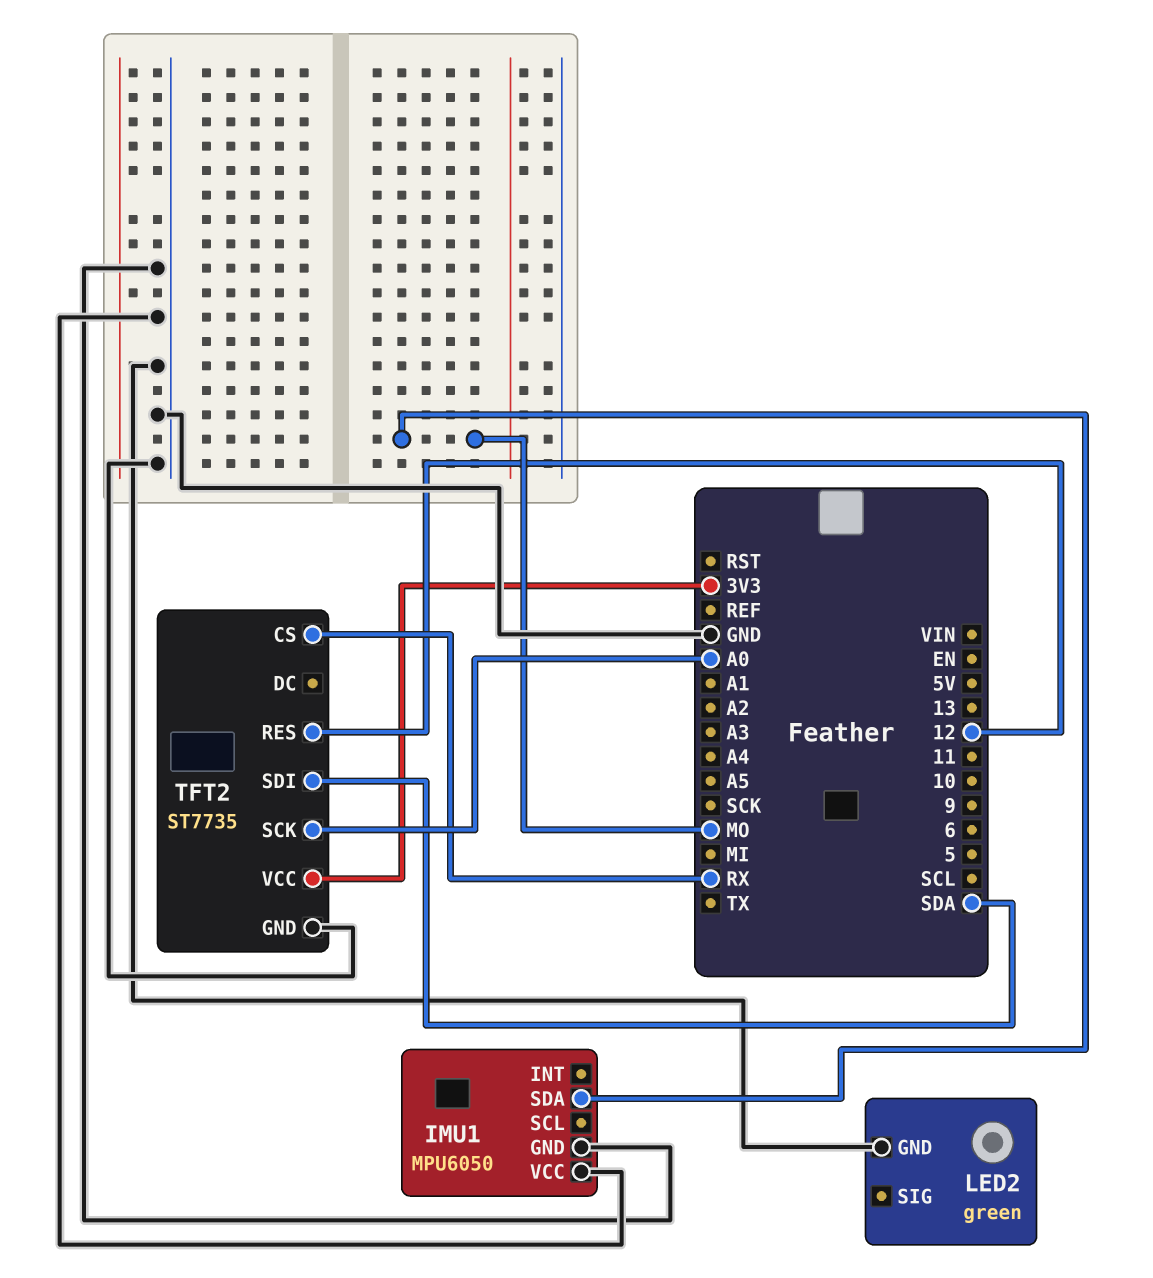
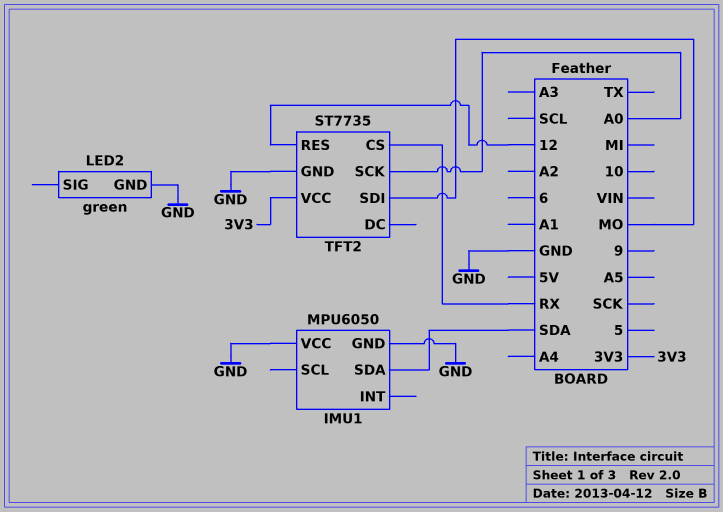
IMU1 pin SDA: MO -> SDA
TFT2 pin SDI: SDA -> MO

